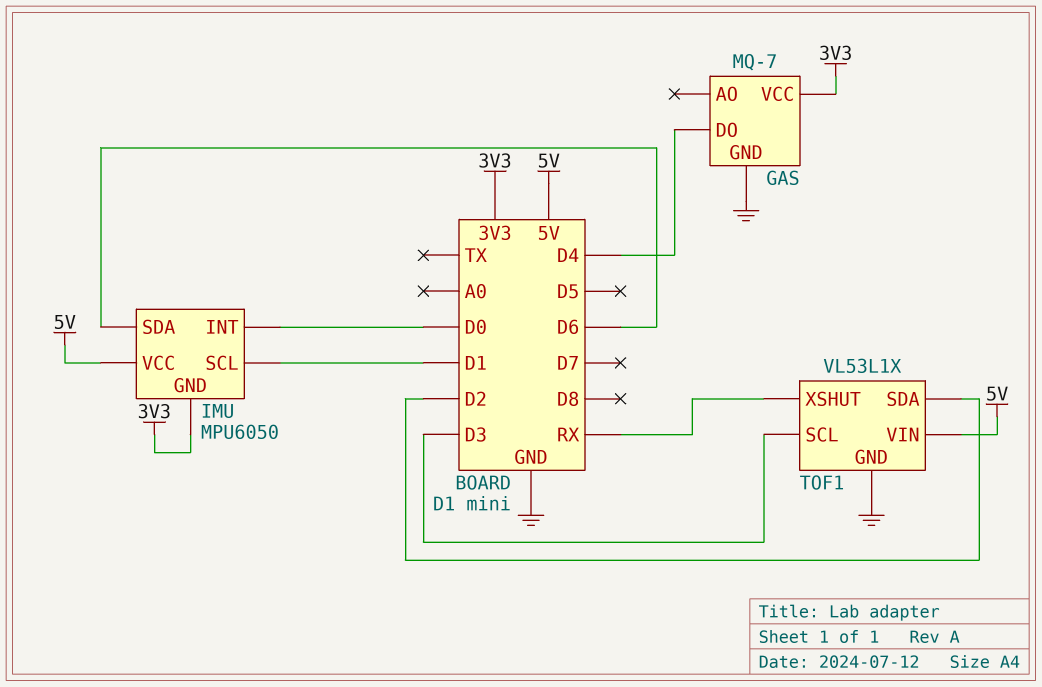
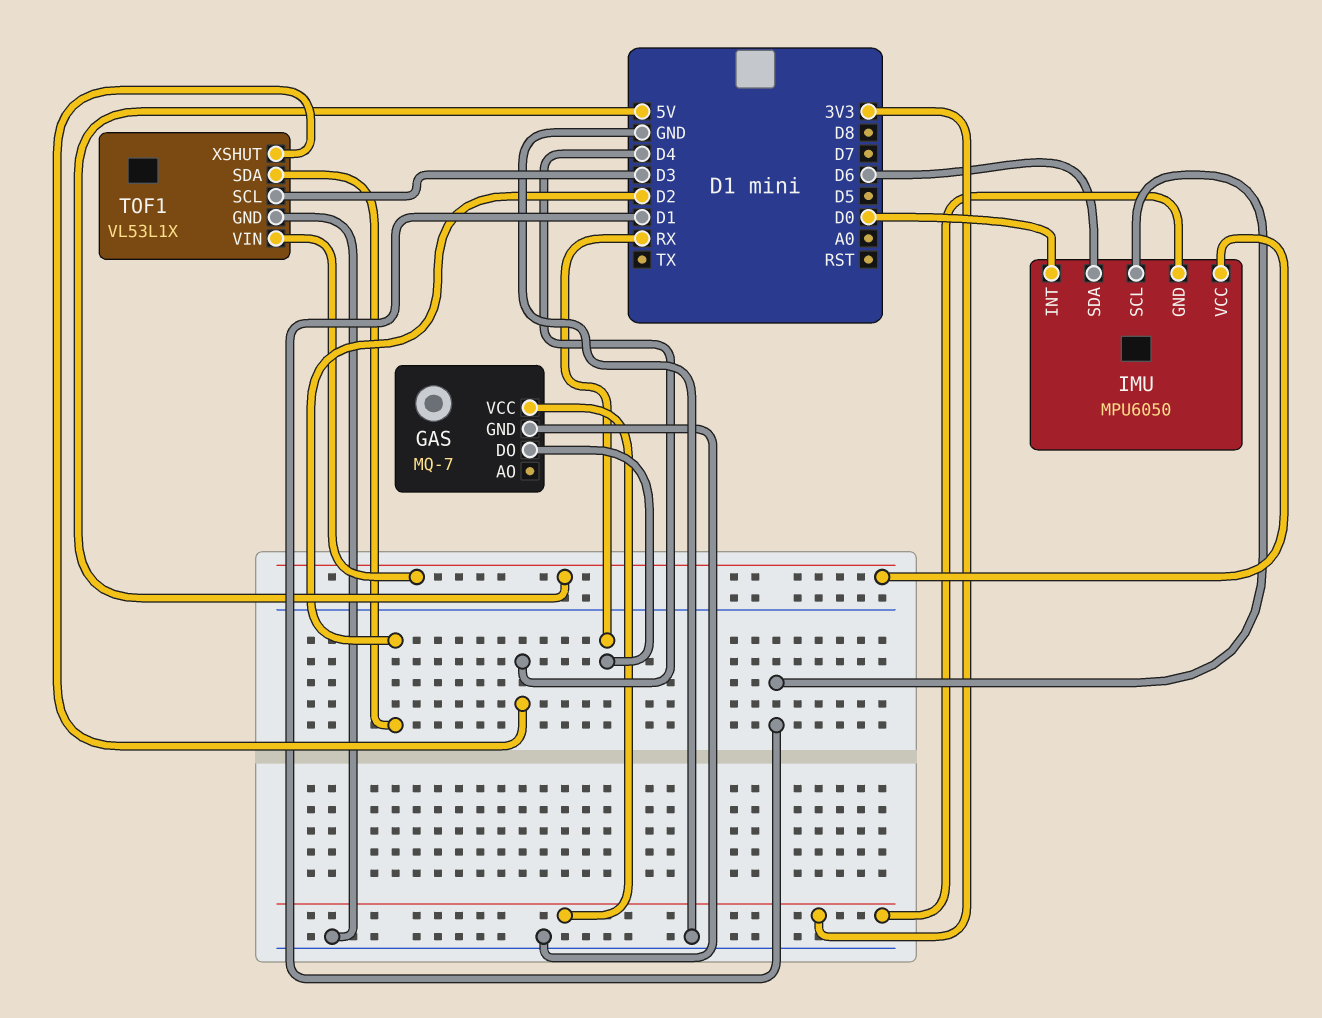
GAS pin DO: D4 -> RX
TOF1 pin XSHUT: RX -> D4

